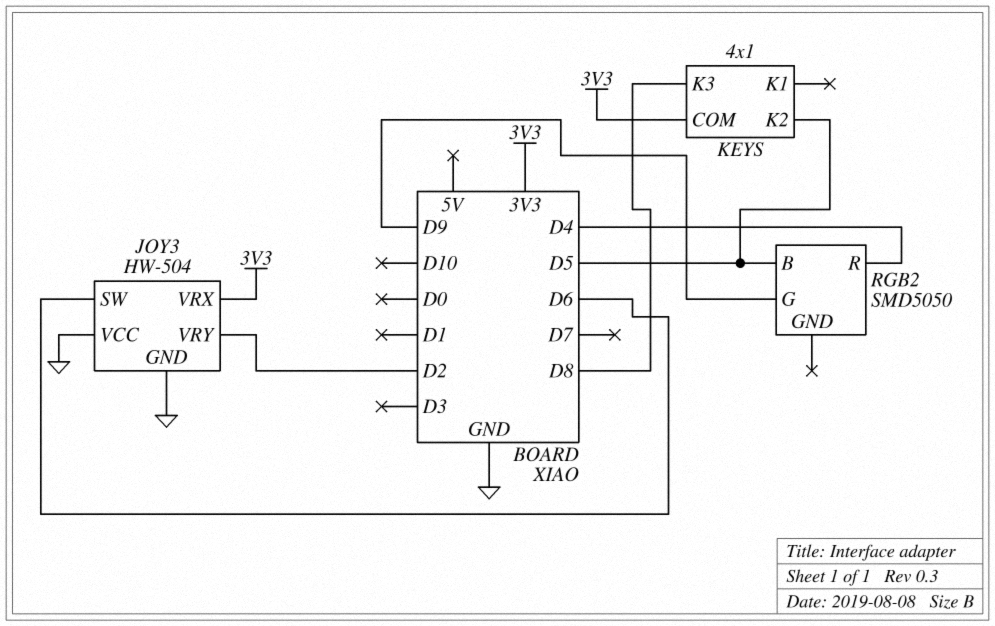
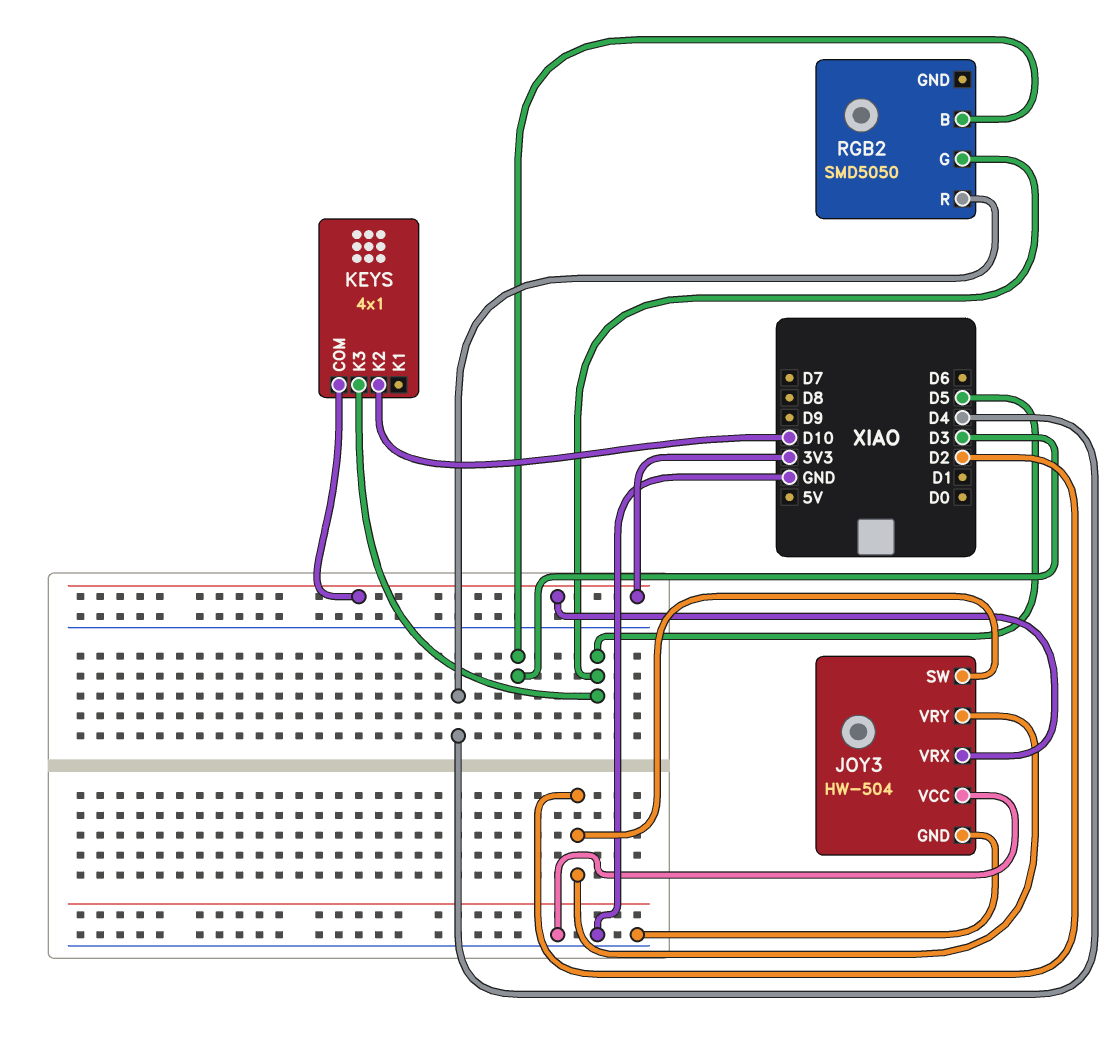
JOY3 pin SW: D6 -> D2
KEYS pin K2: D5 -> D10
KEYS pin K3: D8 -> D5
RGB2 pin B: D5 -> D3
RGB2 pin G: D9 -> D5

